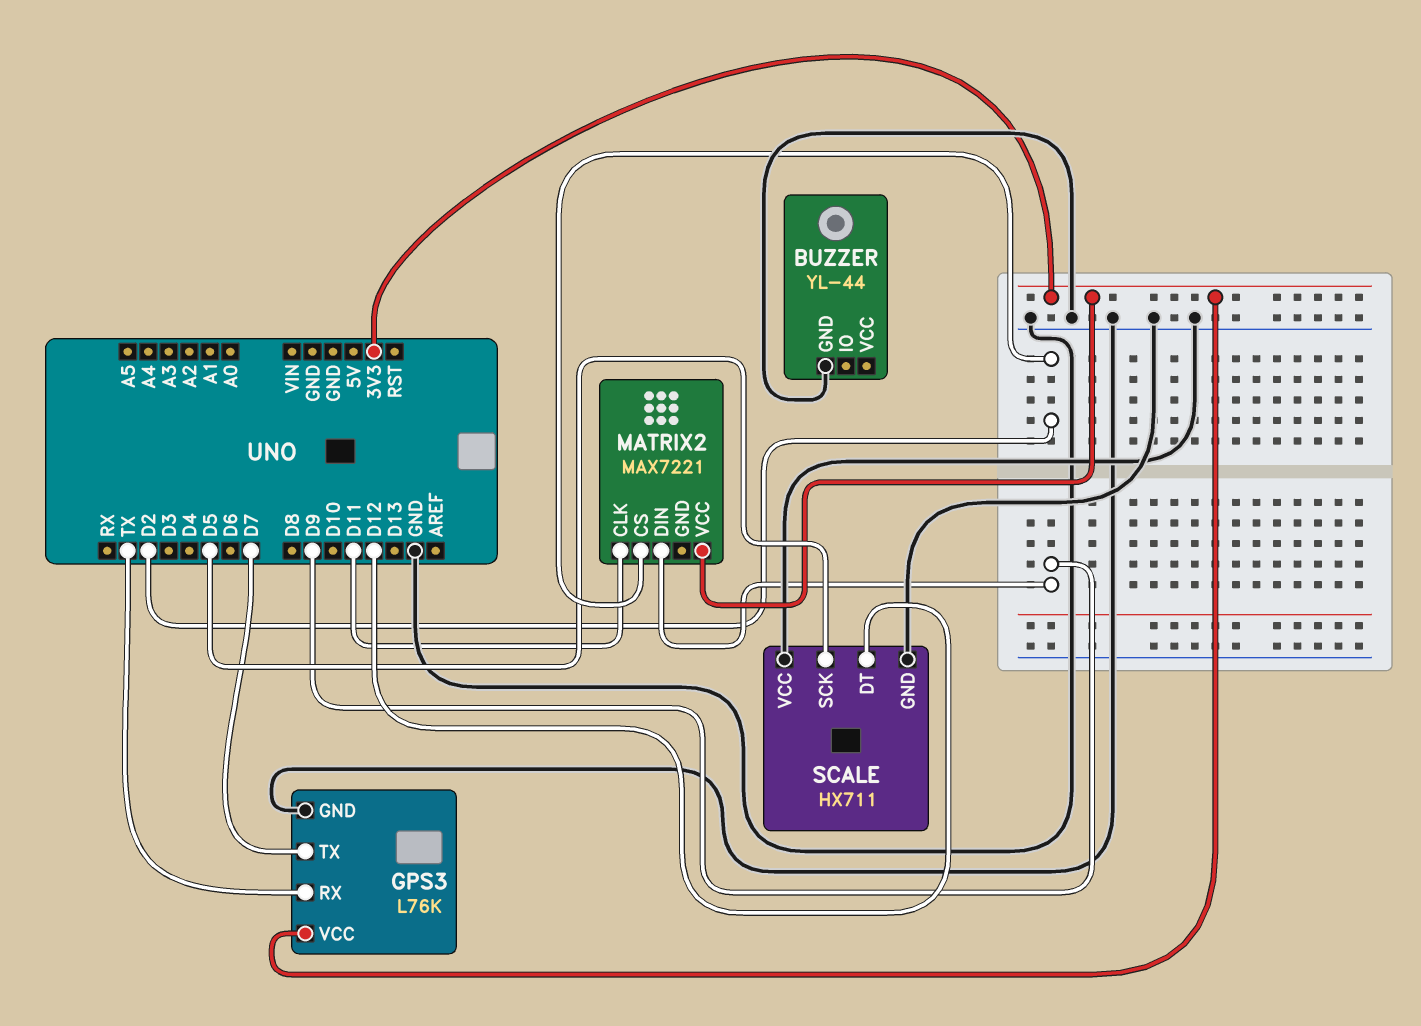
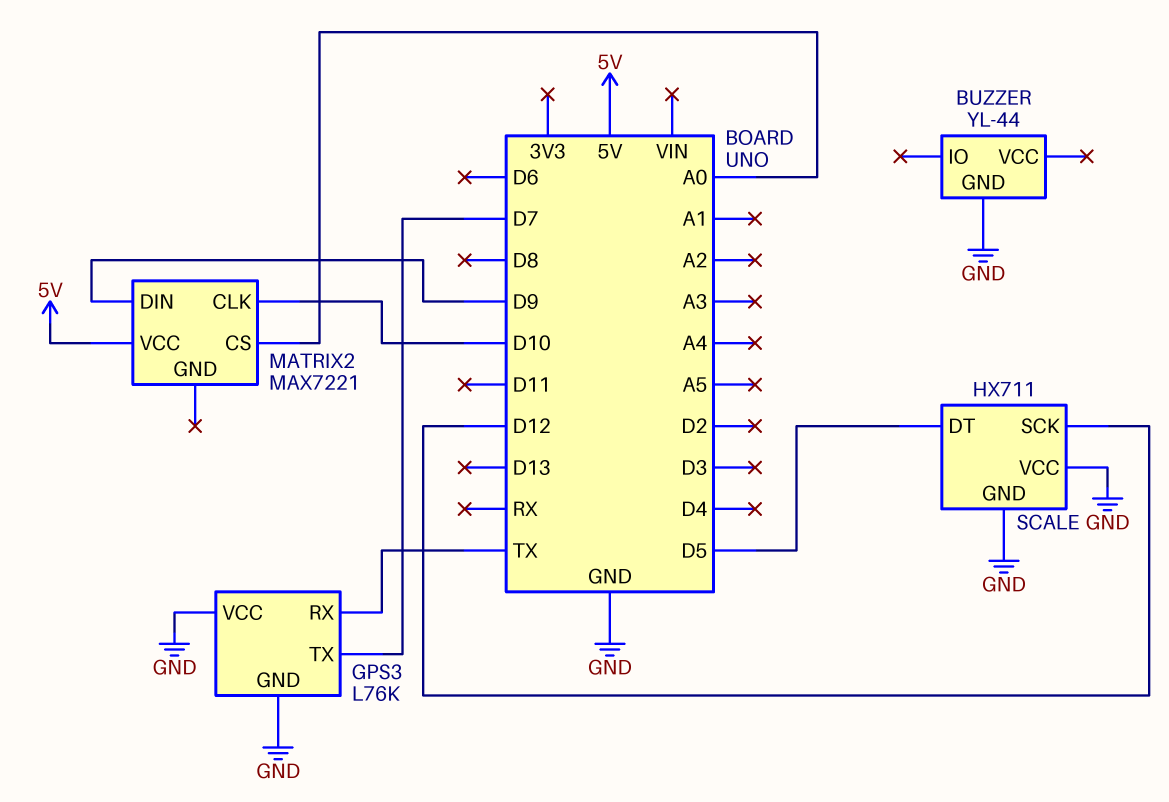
GPS3 pin VCC: 3V3 -> GND
MATRIX2 pin CLK: D11 -> D10
MATRIX2 pin CS: D2 -> A0
MATRIX2 pin VCC: 3V3 -> 5V
SCALE pin DT: D12 -> D5
SCALE pin SCK: D5 -> D12

